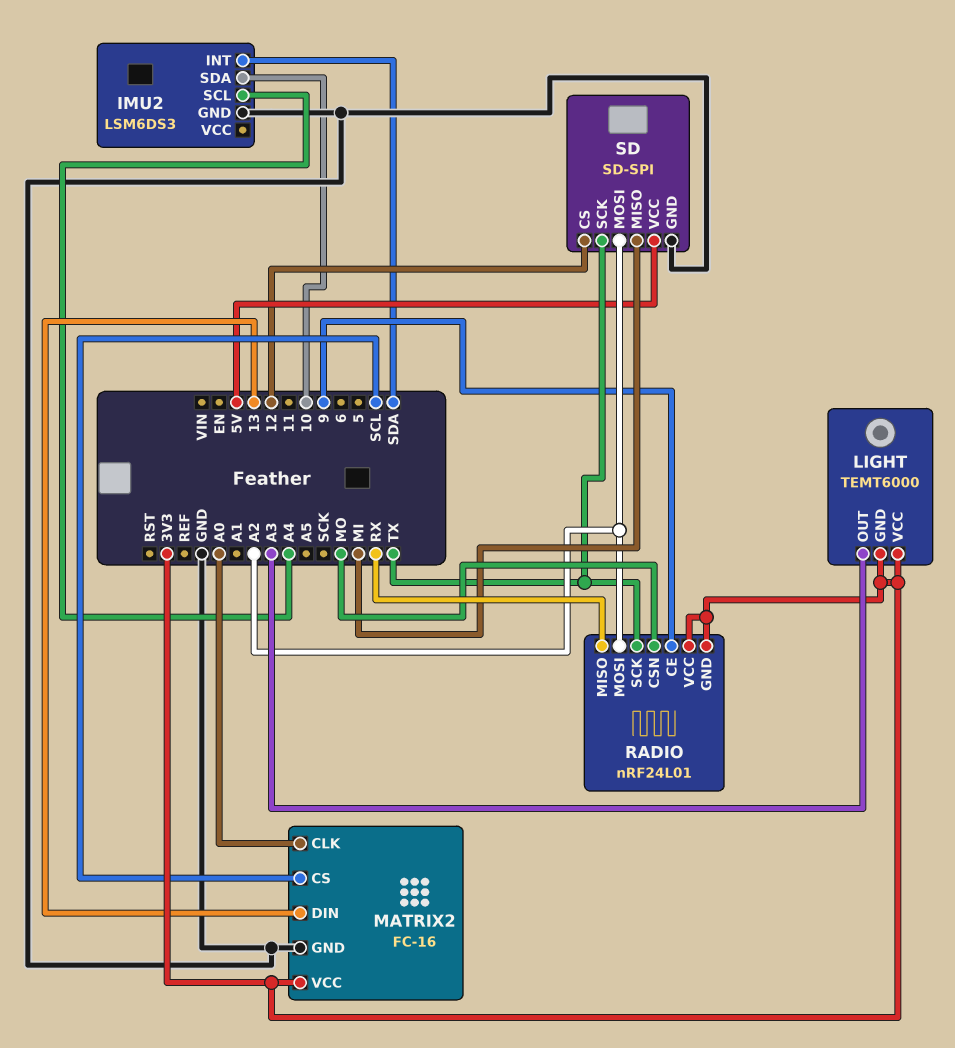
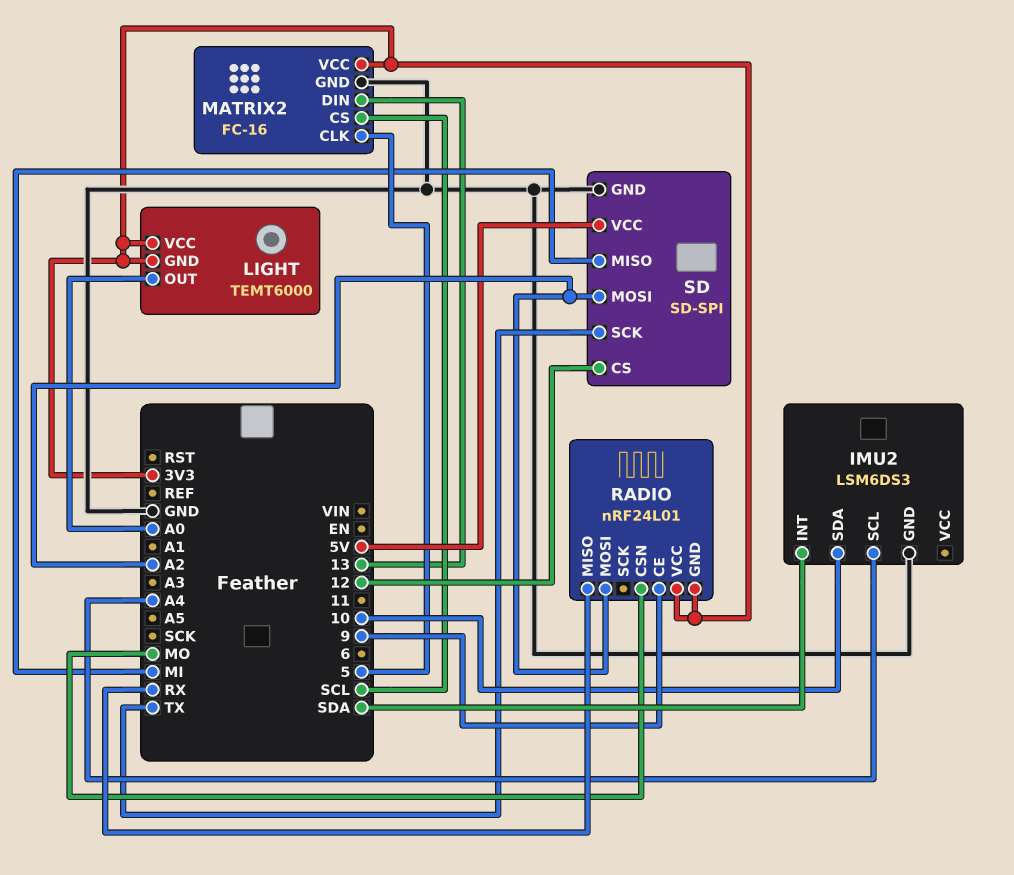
LIGHT pin OUT: A3 -> A0
MATRIX2 pin CLK: A0 -> 5
RADIO pin SCK: TX -> none

